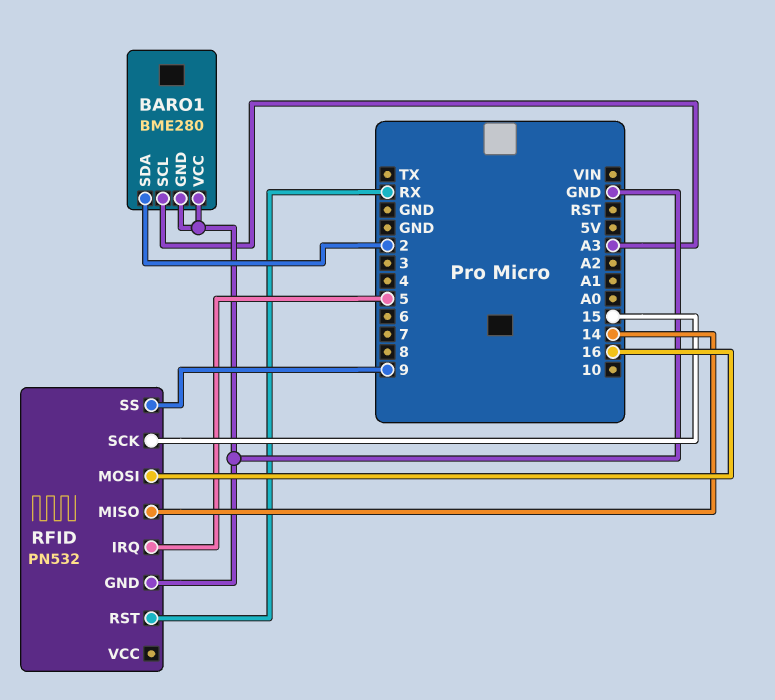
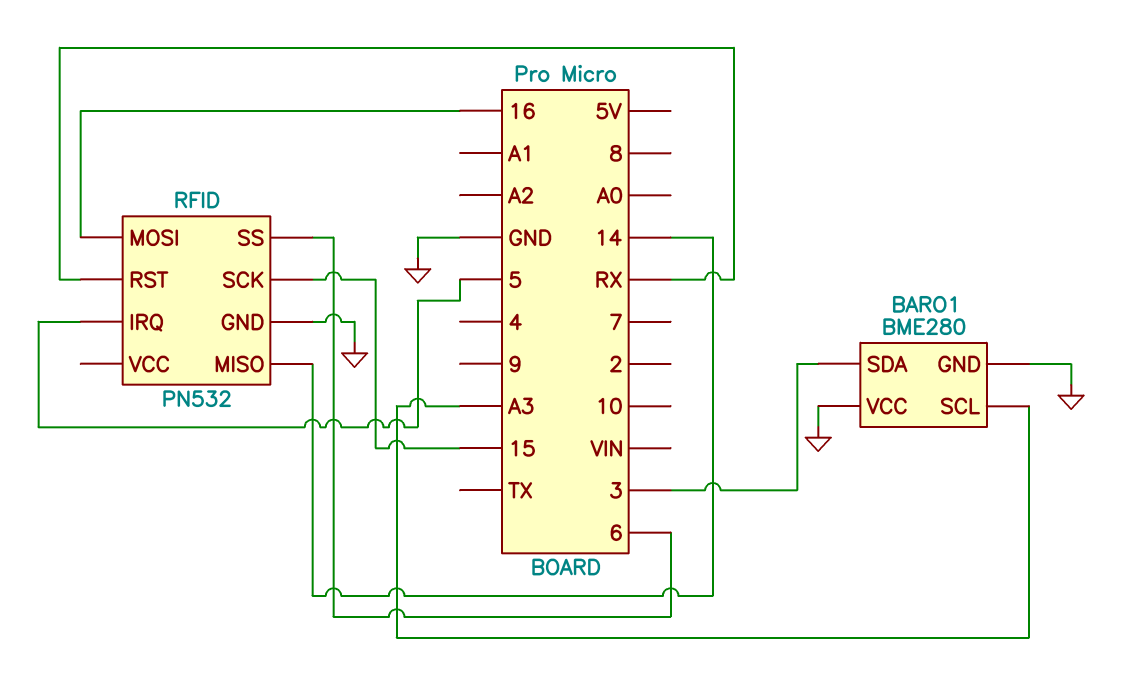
BARO1 pin SDA: 2 -> 3
RFID pin SS: 9 -> 6

